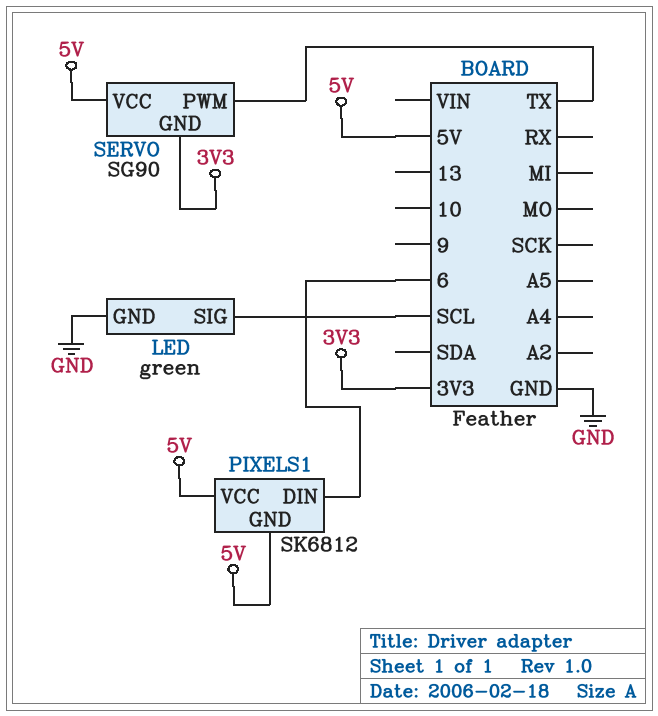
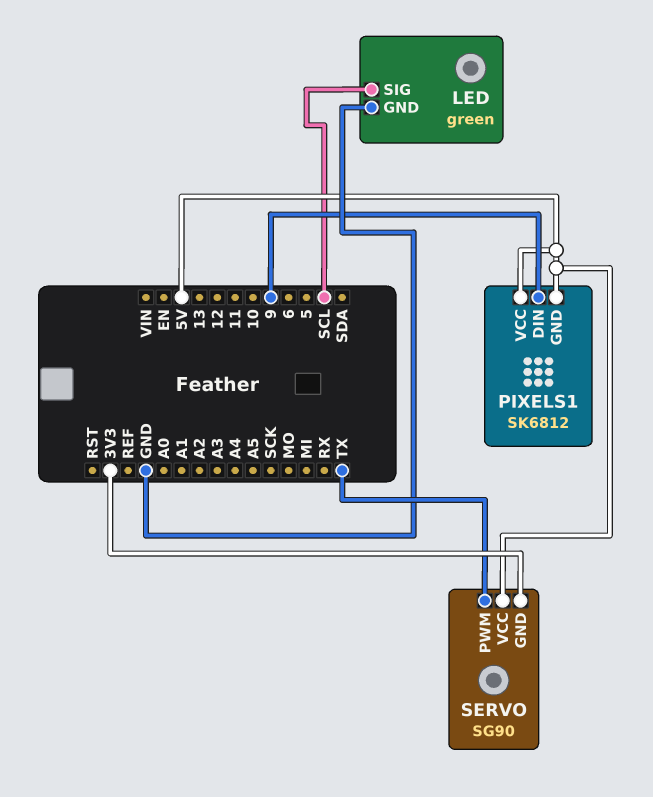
PIXELS1 pin DIN: 6 -> 9

